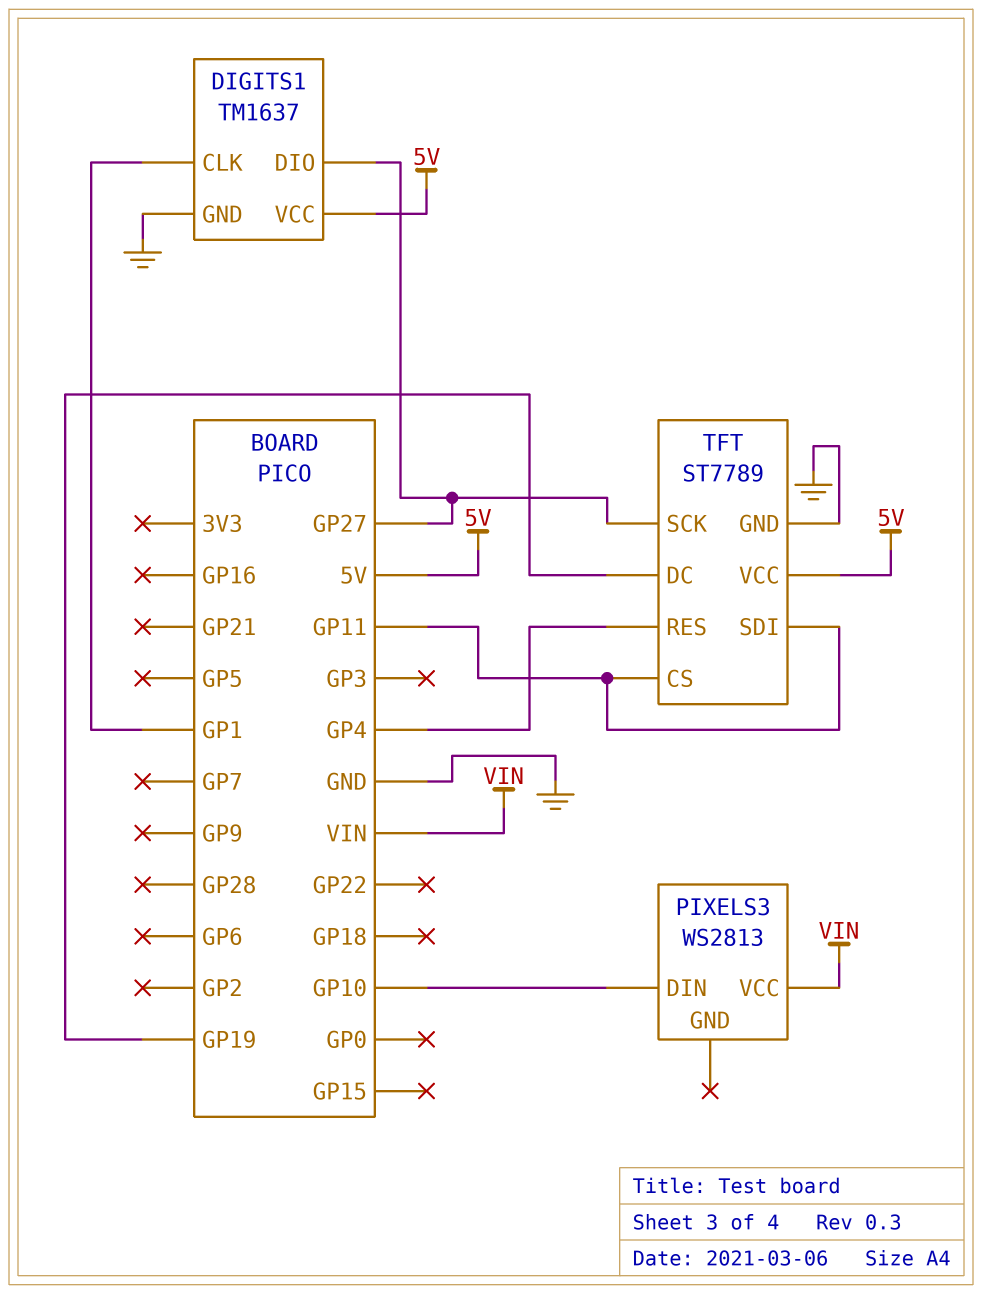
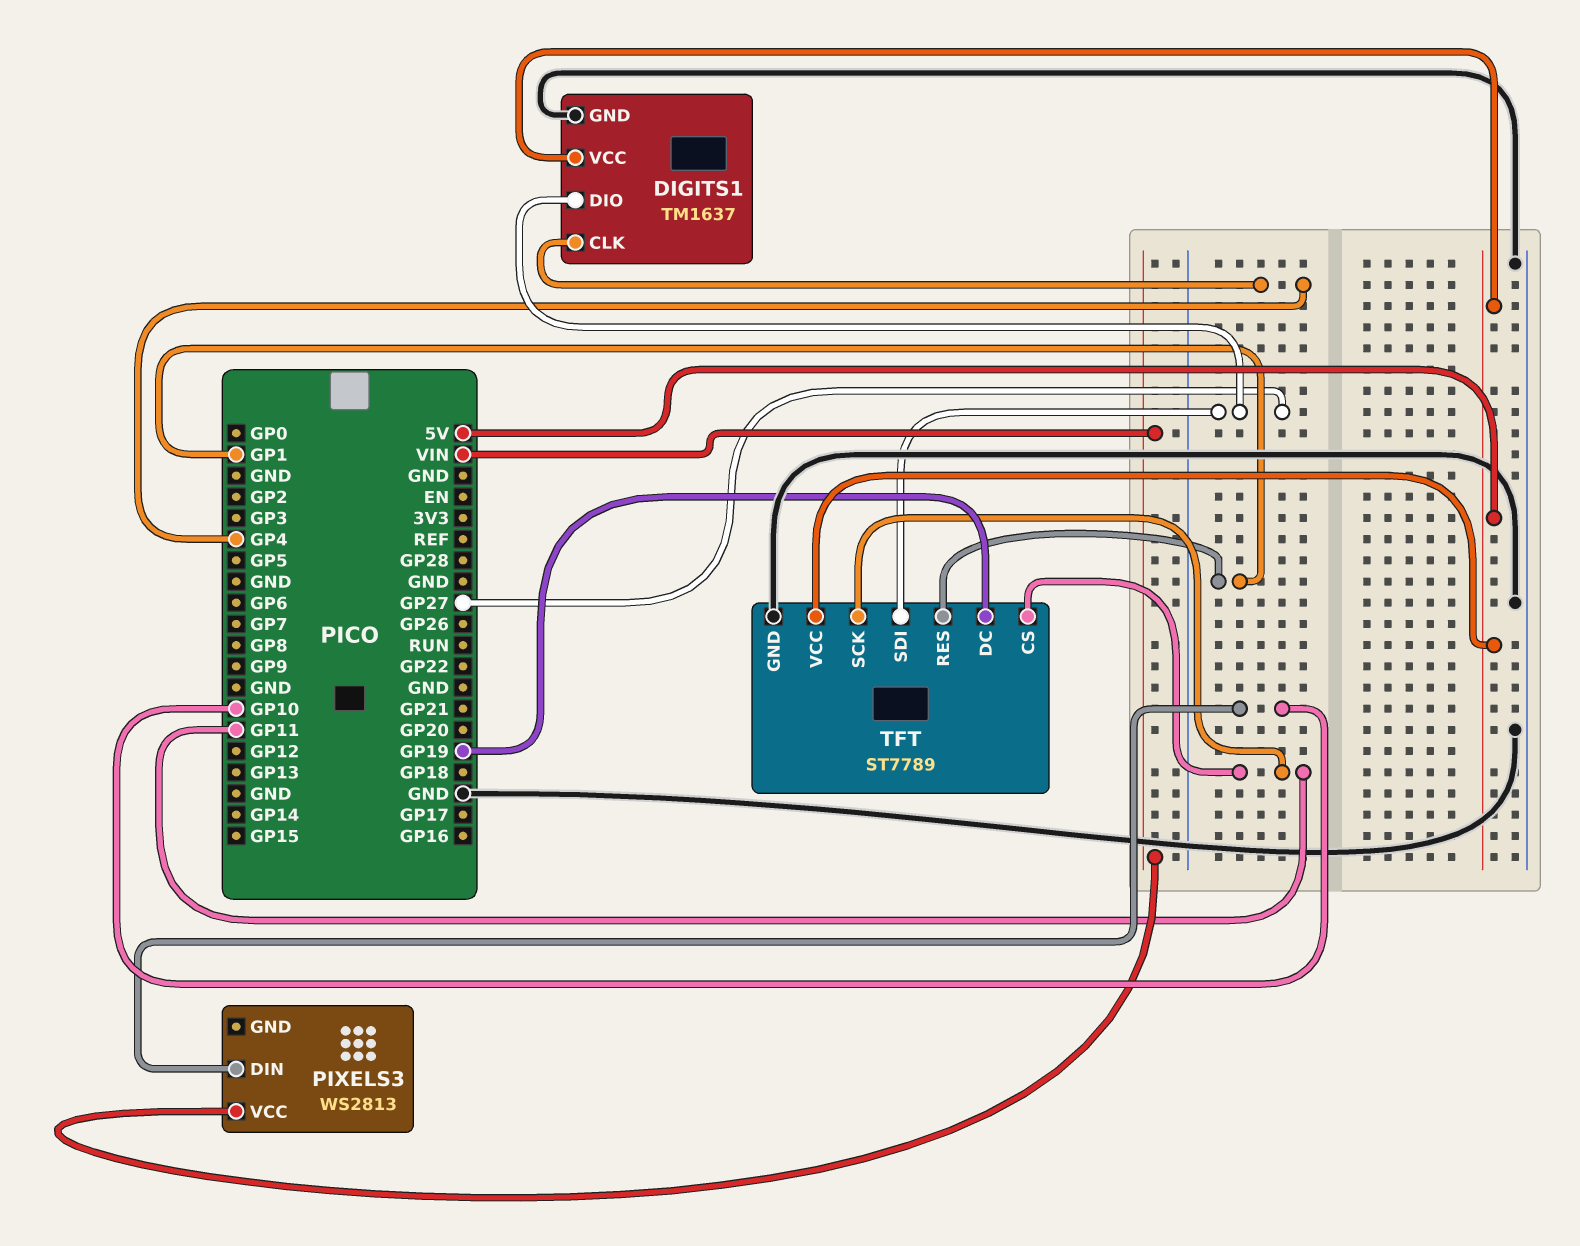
DIGITS1 pin CLK: GP1 -> GP4
TFT pin RES: GP4 -> GP1
TFT pin SCK: GP27 -> GP11
TFT pin SDI: GP11 -> GP27

